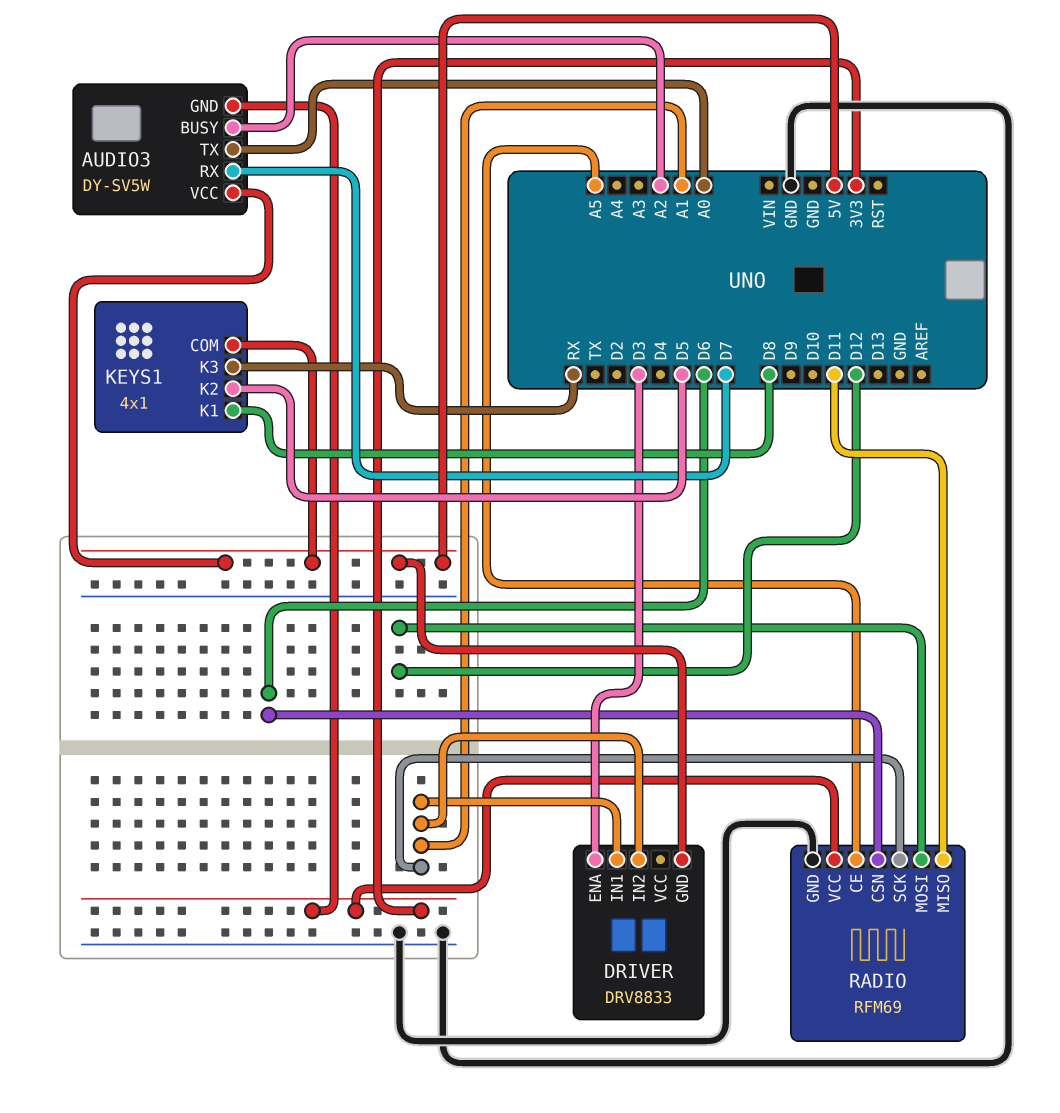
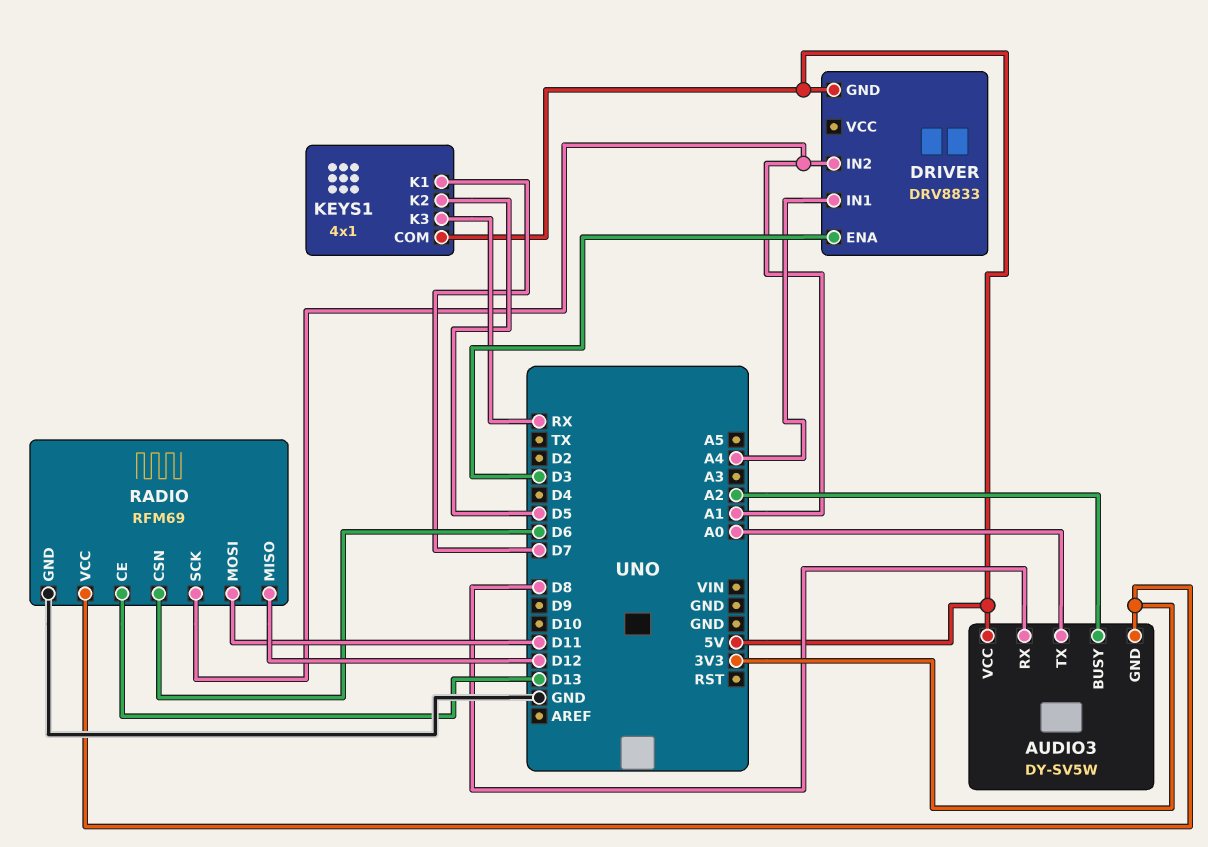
AUDIO3 pin RX: D7 -> D8
DRIVER pin IN1: A1 -> A4
KEYS1 pin K1: D8 -> D7
RADIO pin CE: A5 -> D13
RADIO pin MISO: D11 -> D12
RADIO pin MOSI: D12 -> D11

